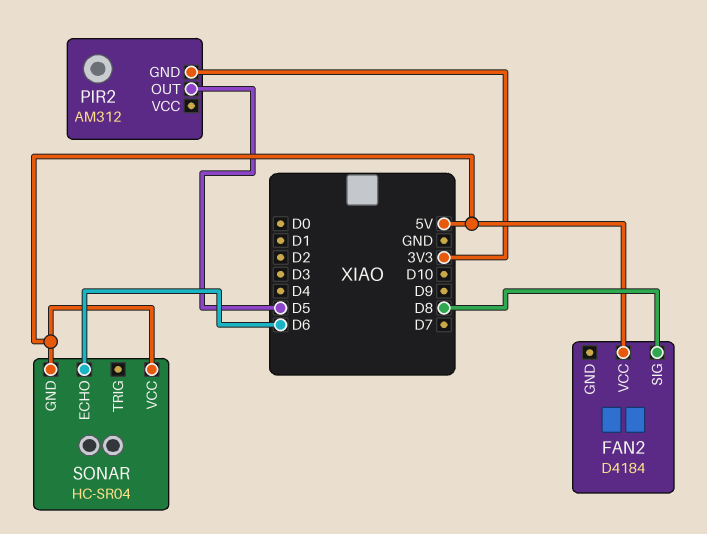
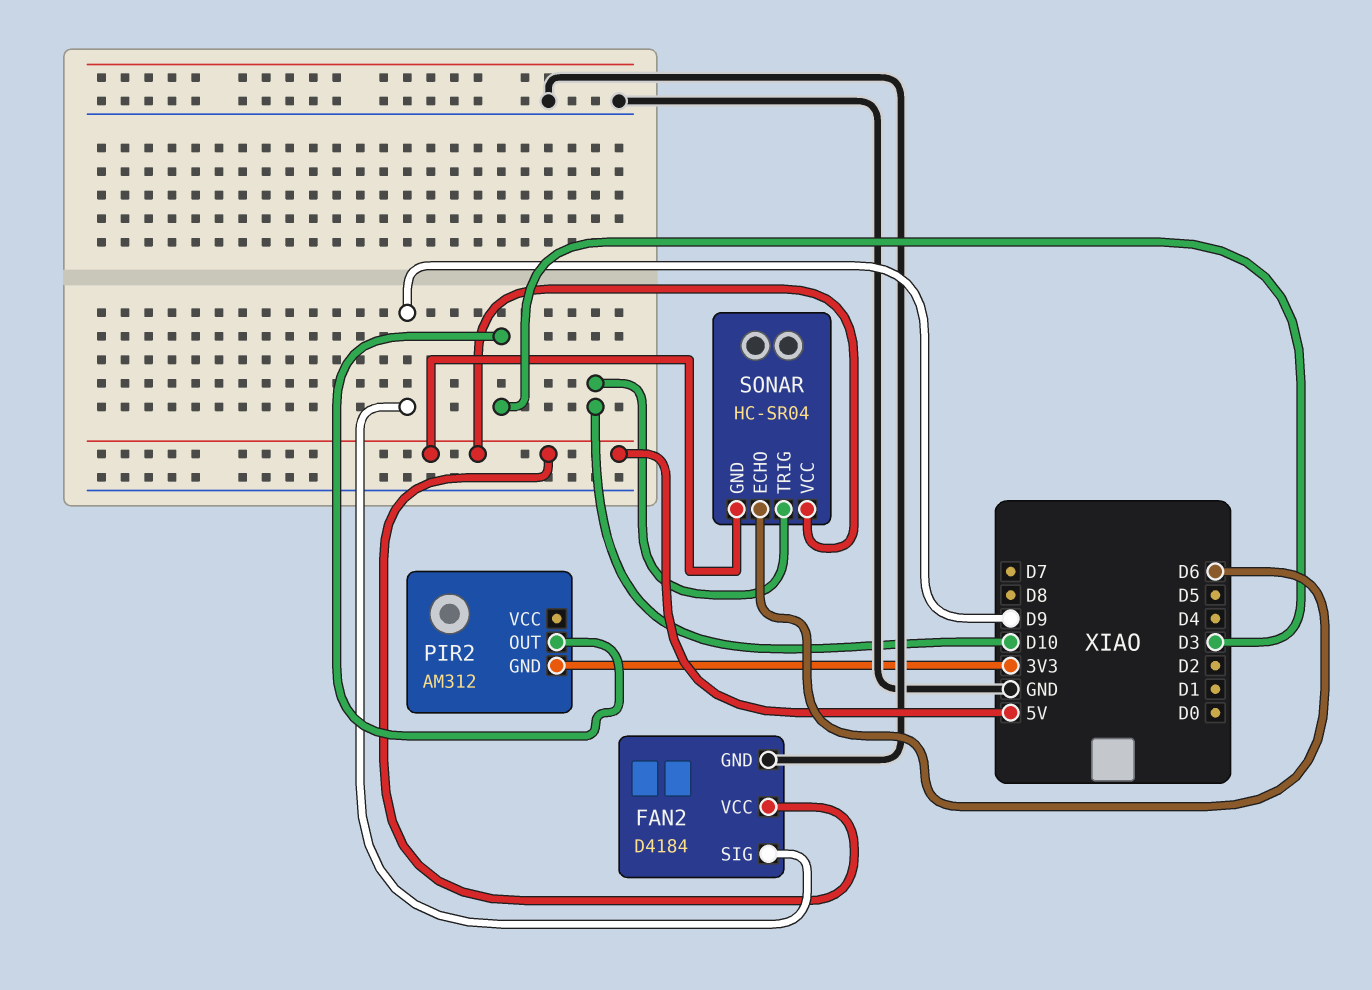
FAN2 pin GND: none -> GND
FAN2 pin SIG: D8 -> D9
PIR2 pin OUT: D5 -> D3
SONAR pin TRIG: none -> D10

